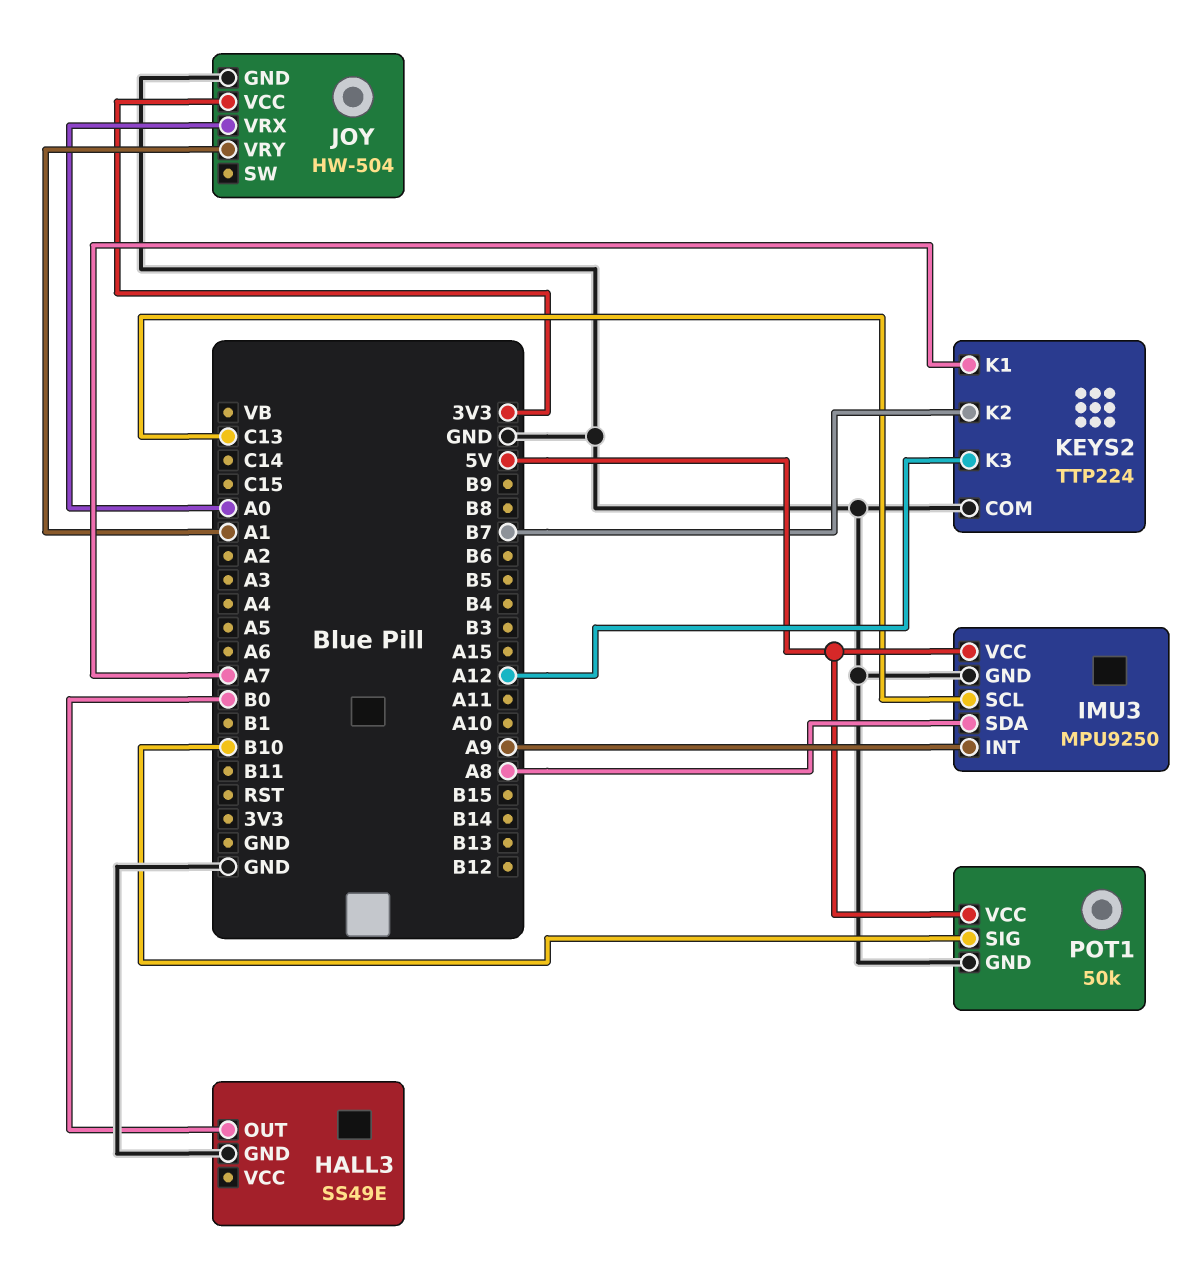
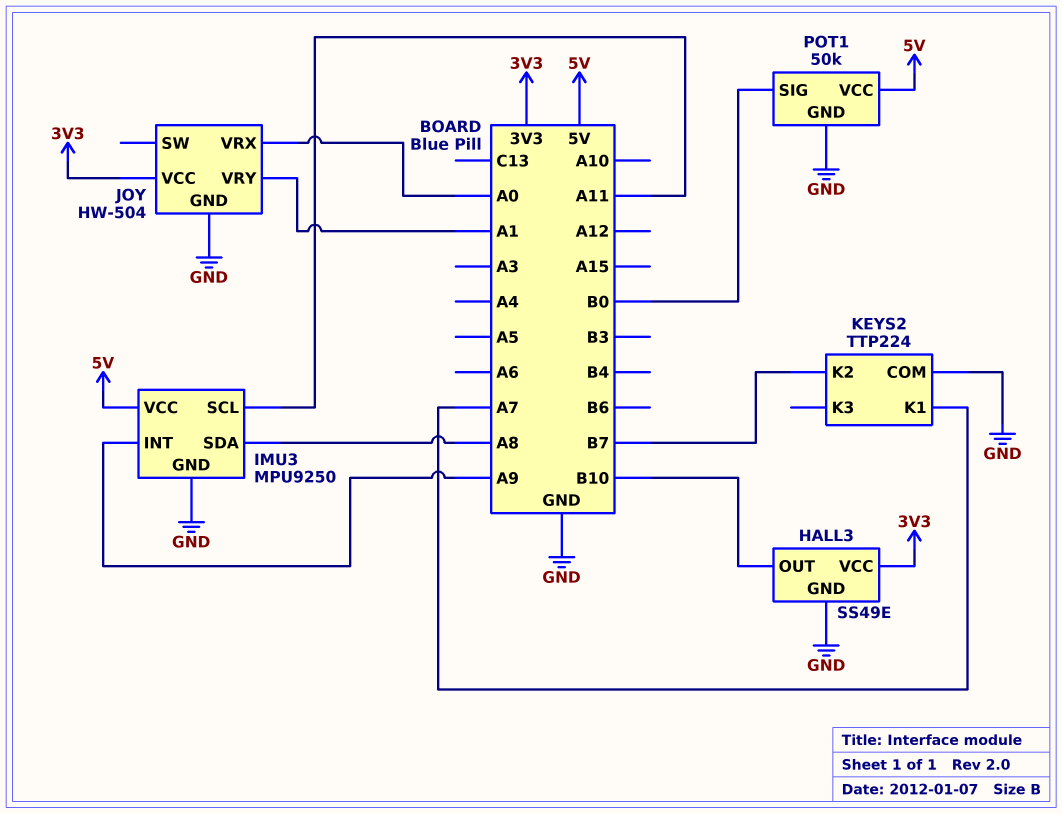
HALL3 pin OUT: B0 -> B10
HALL3 pin VCC: none -> 3V3
IMU3 pin SCL: C13 -> A11
KEYS2 pin K3: A12 -> none
POT1 pin SIG: B10 -> B0

